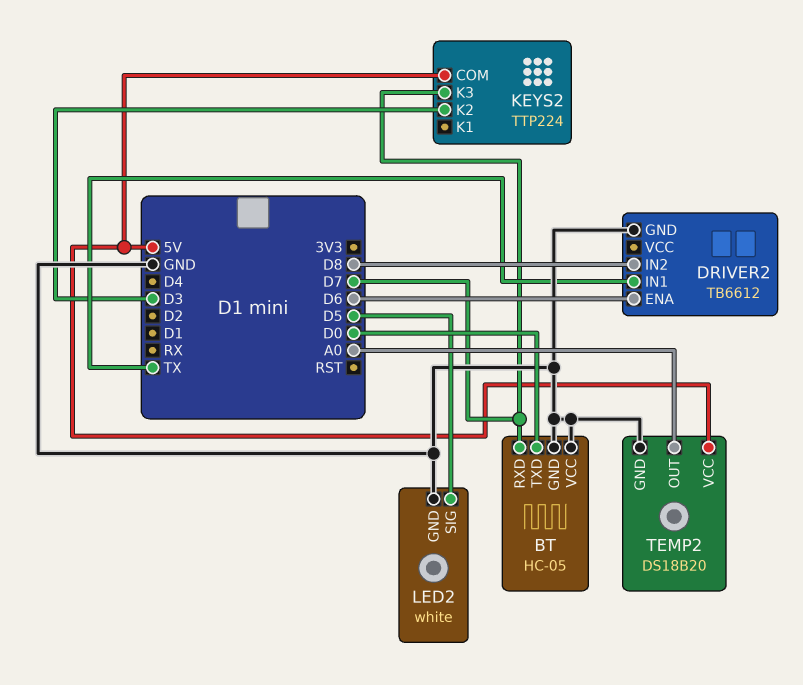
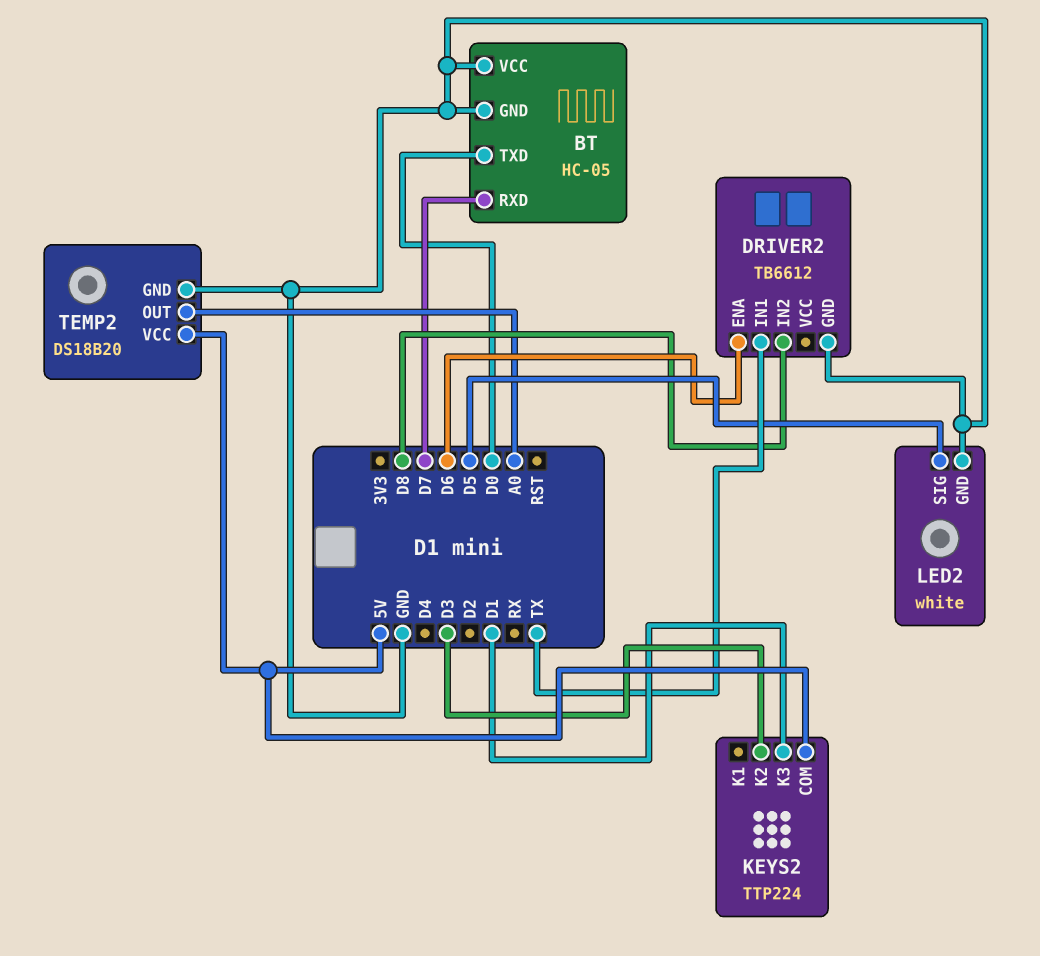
KEYS2 pin K3: D7 -> D1

